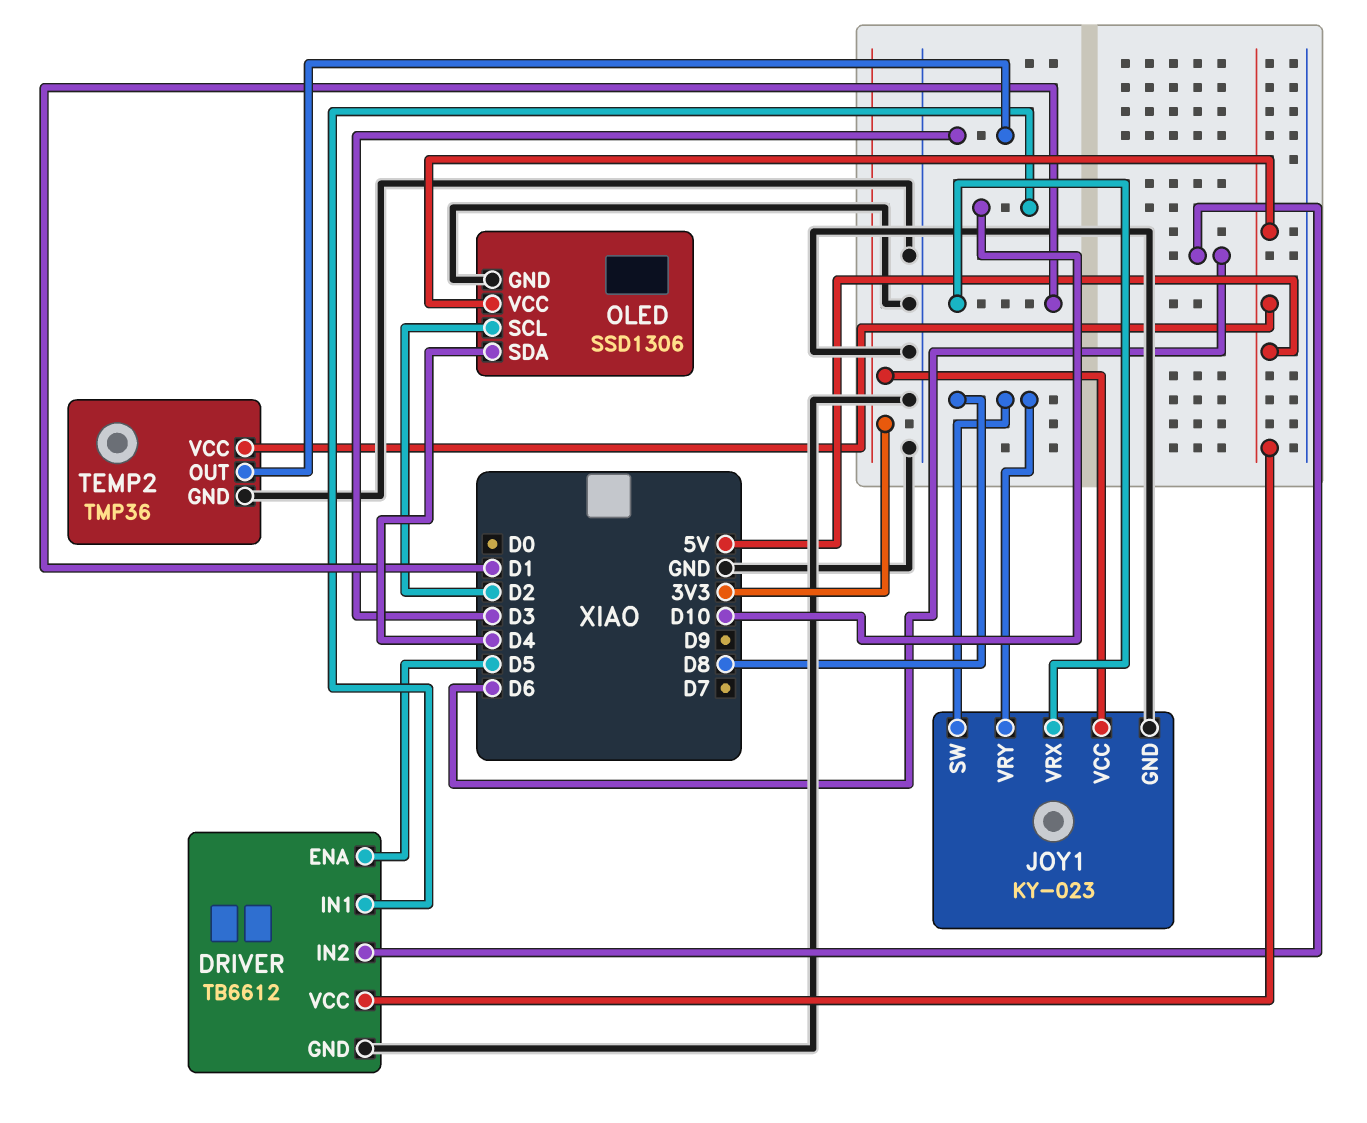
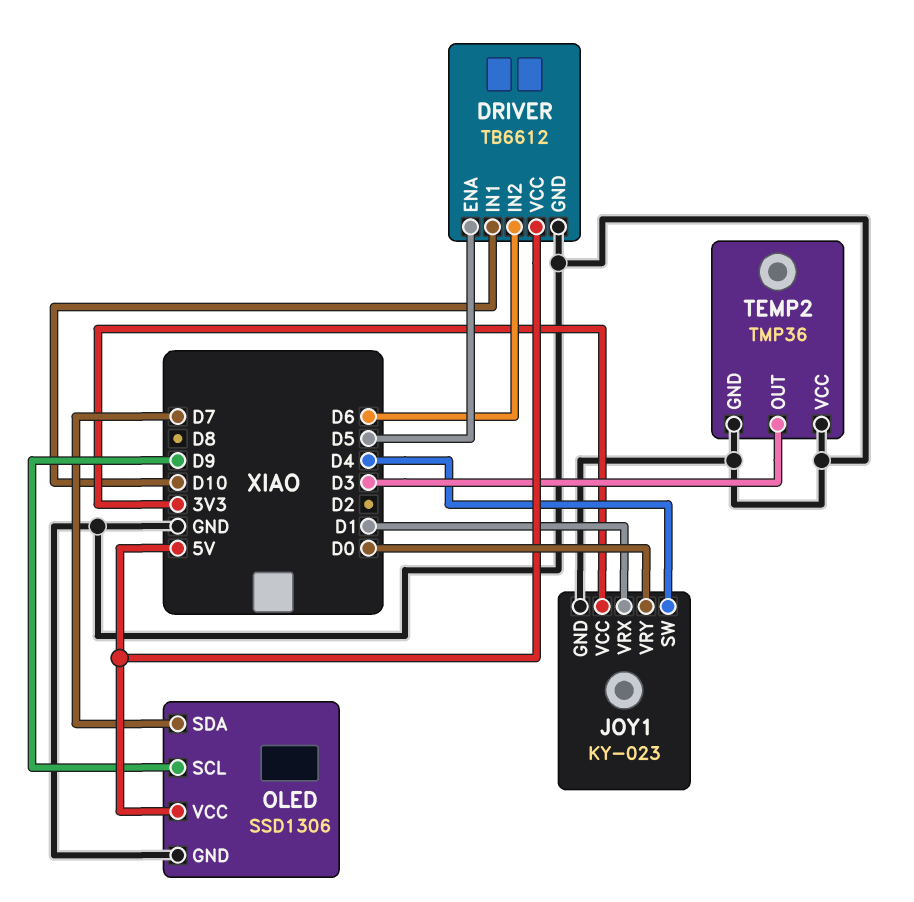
JOY1 pin SW: D8 -> D4
JOY1 pin VRY: D8 -> D0
OLED pin SCL: D2 -> D9
OLED pin SDA: D4 -> D7
TEMP2 pin VCC: 5V -> GND

